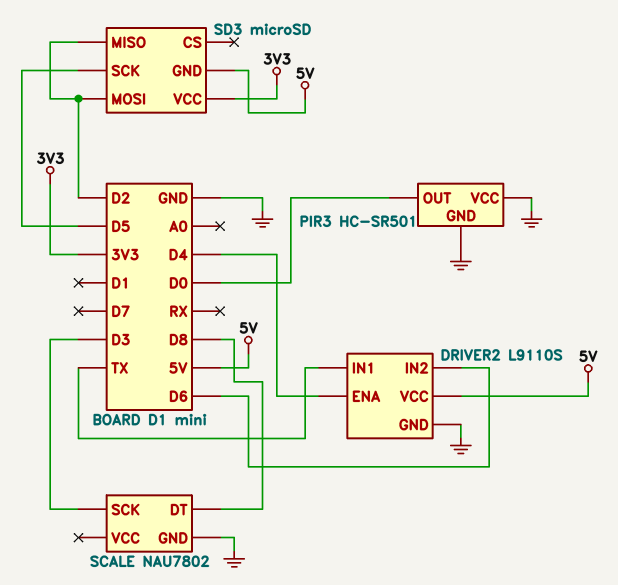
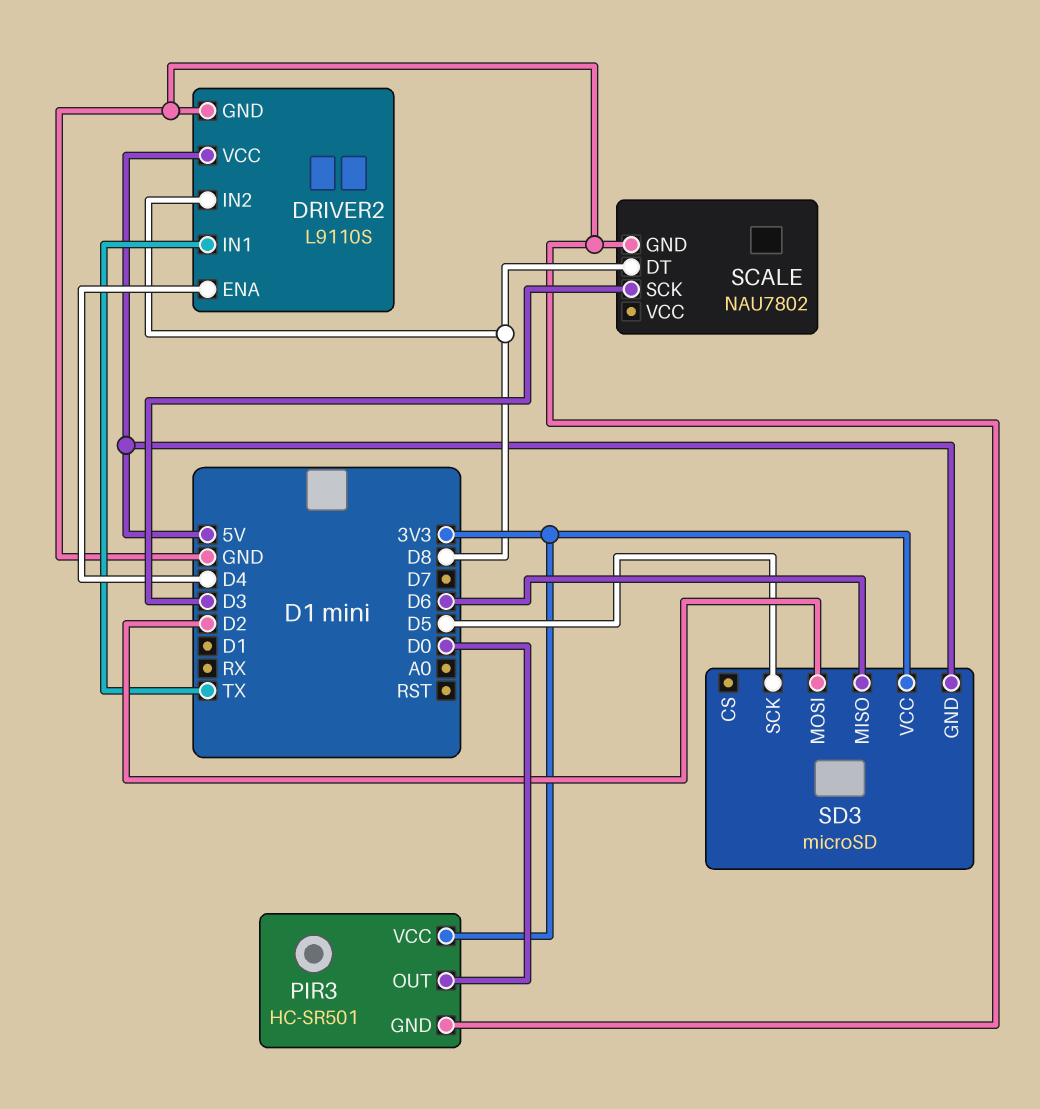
DRIVER2 pin IN2: D6 -> D8
PIR3 pin VCC: GND -> 3V3
SD3 pin MISO: D2 -> D6

